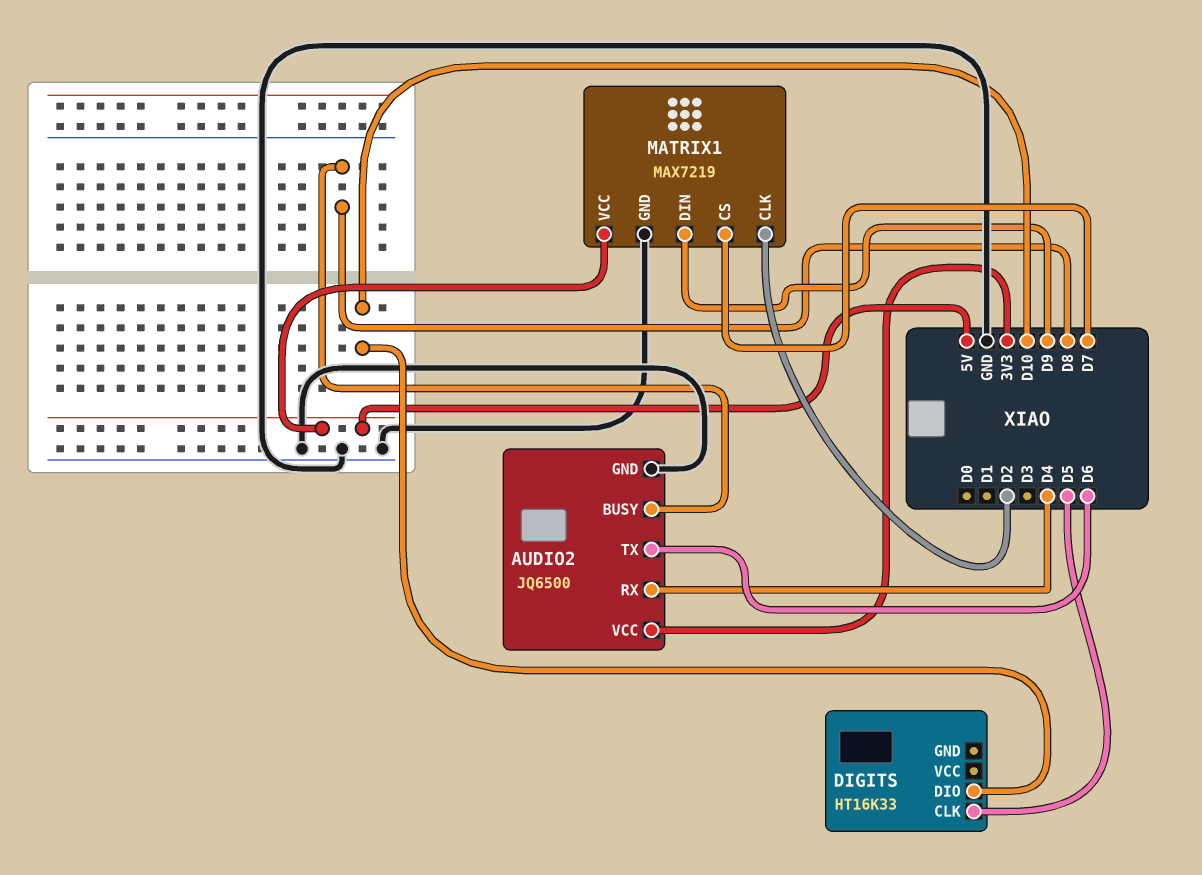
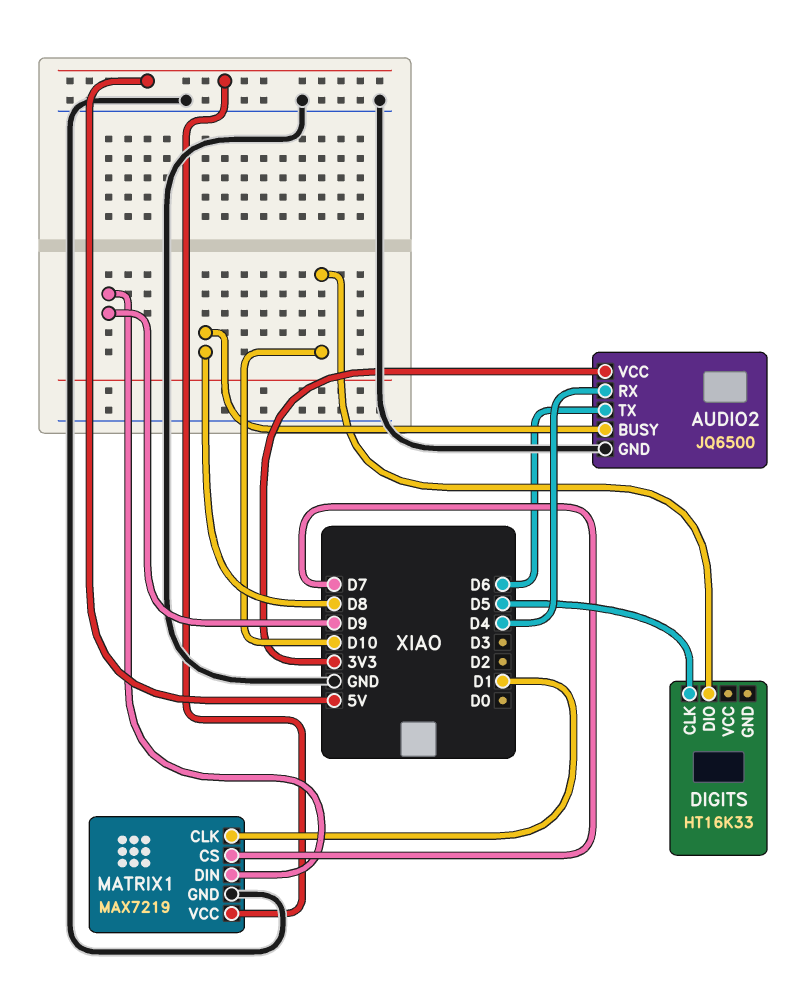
MATRIX1 pin CLK: D2 -> D1

